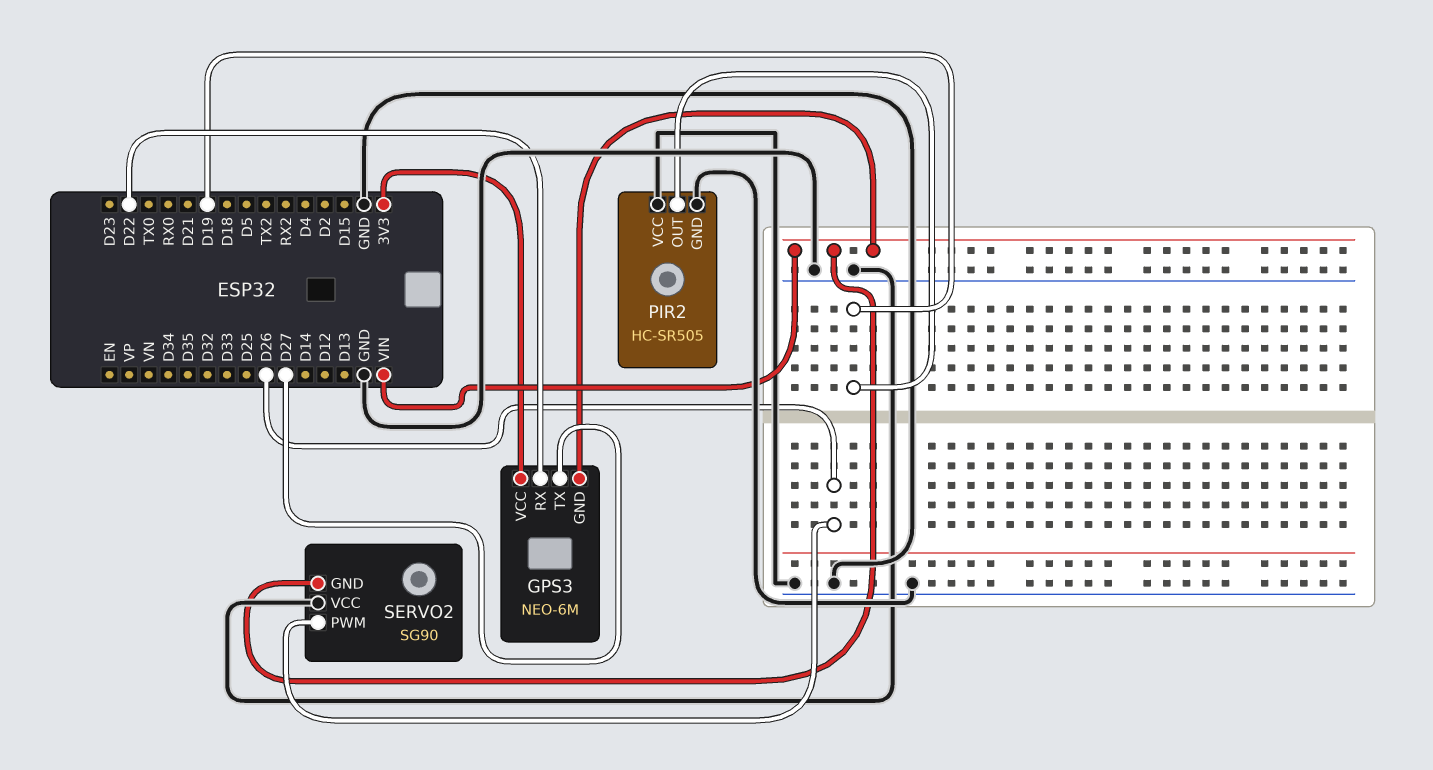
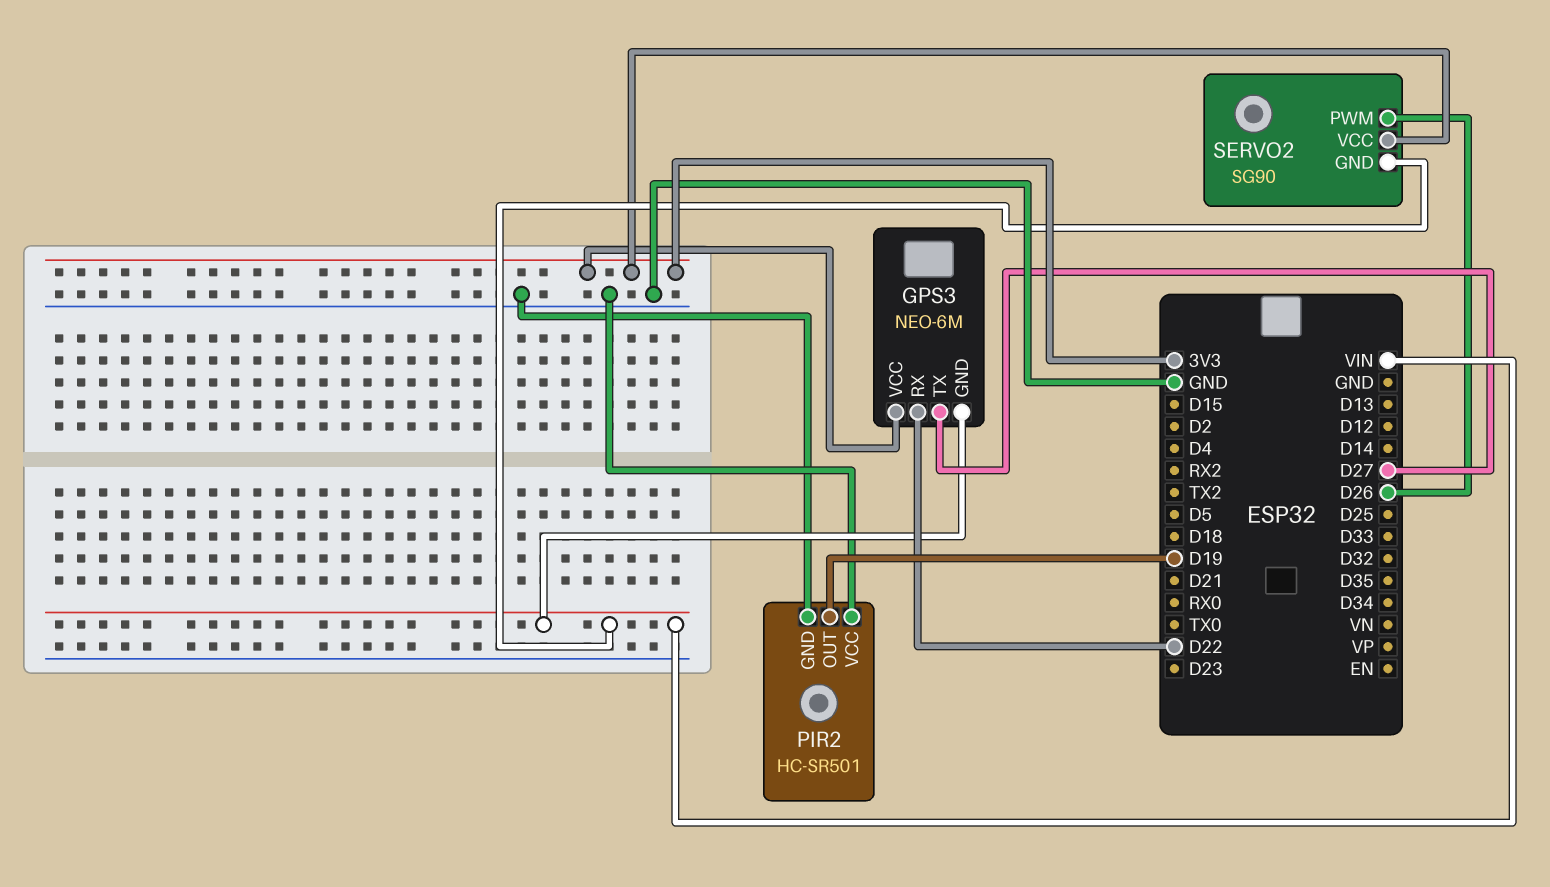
PIR2: HC-SR505 -> HC-SR501
SERVO2 pin VCC: GND -> 3V3

